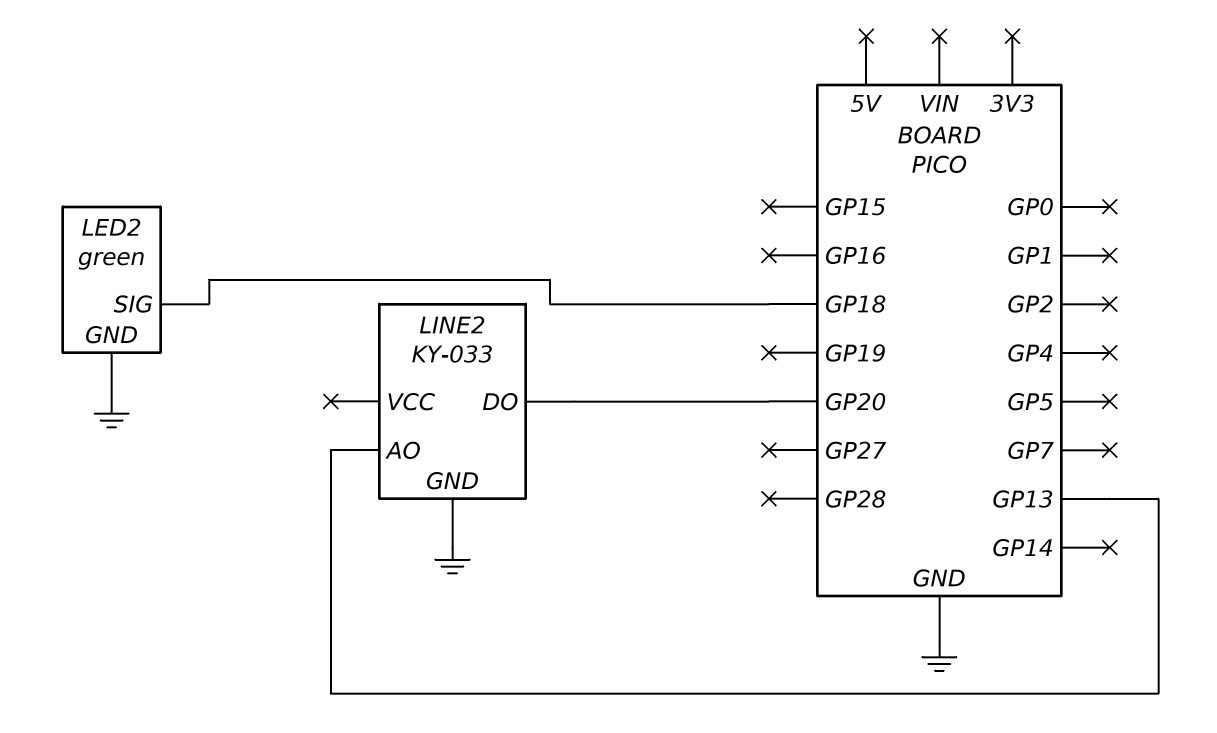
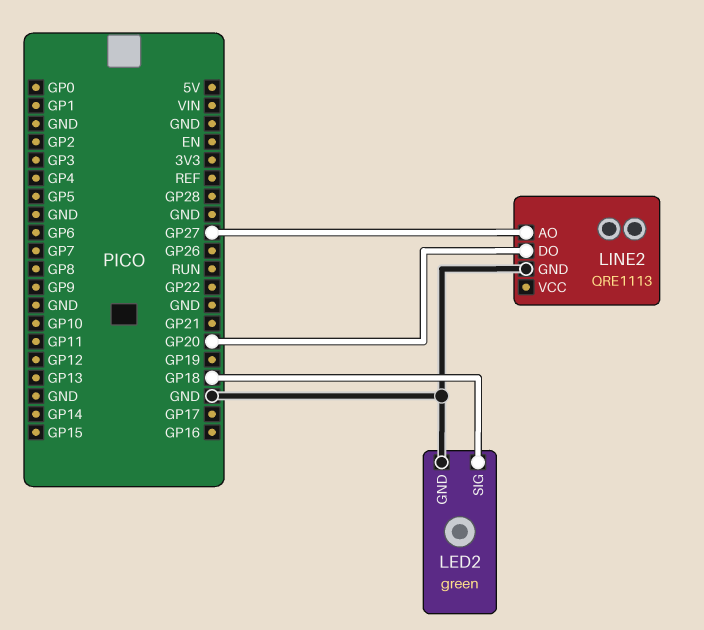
LINE2: KY-033 -> QRE1113
LINE2 pin AO: GP13 -> GP27

